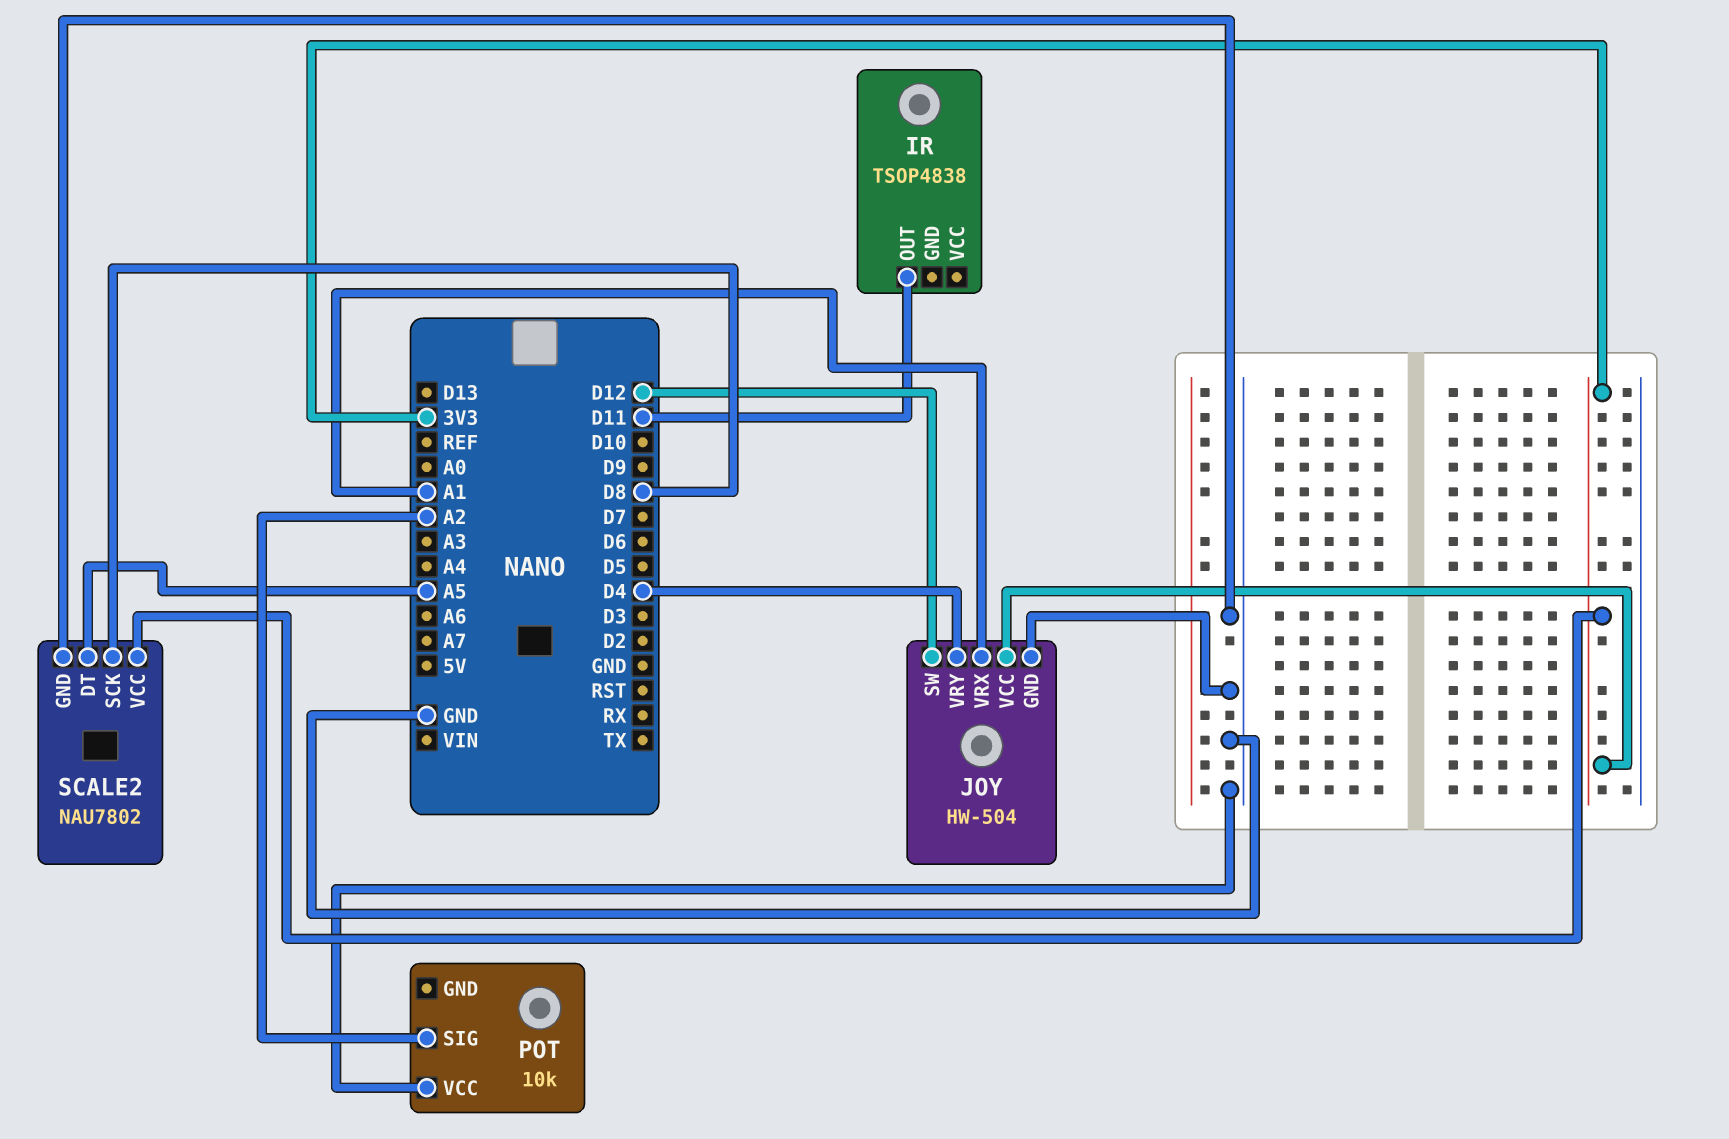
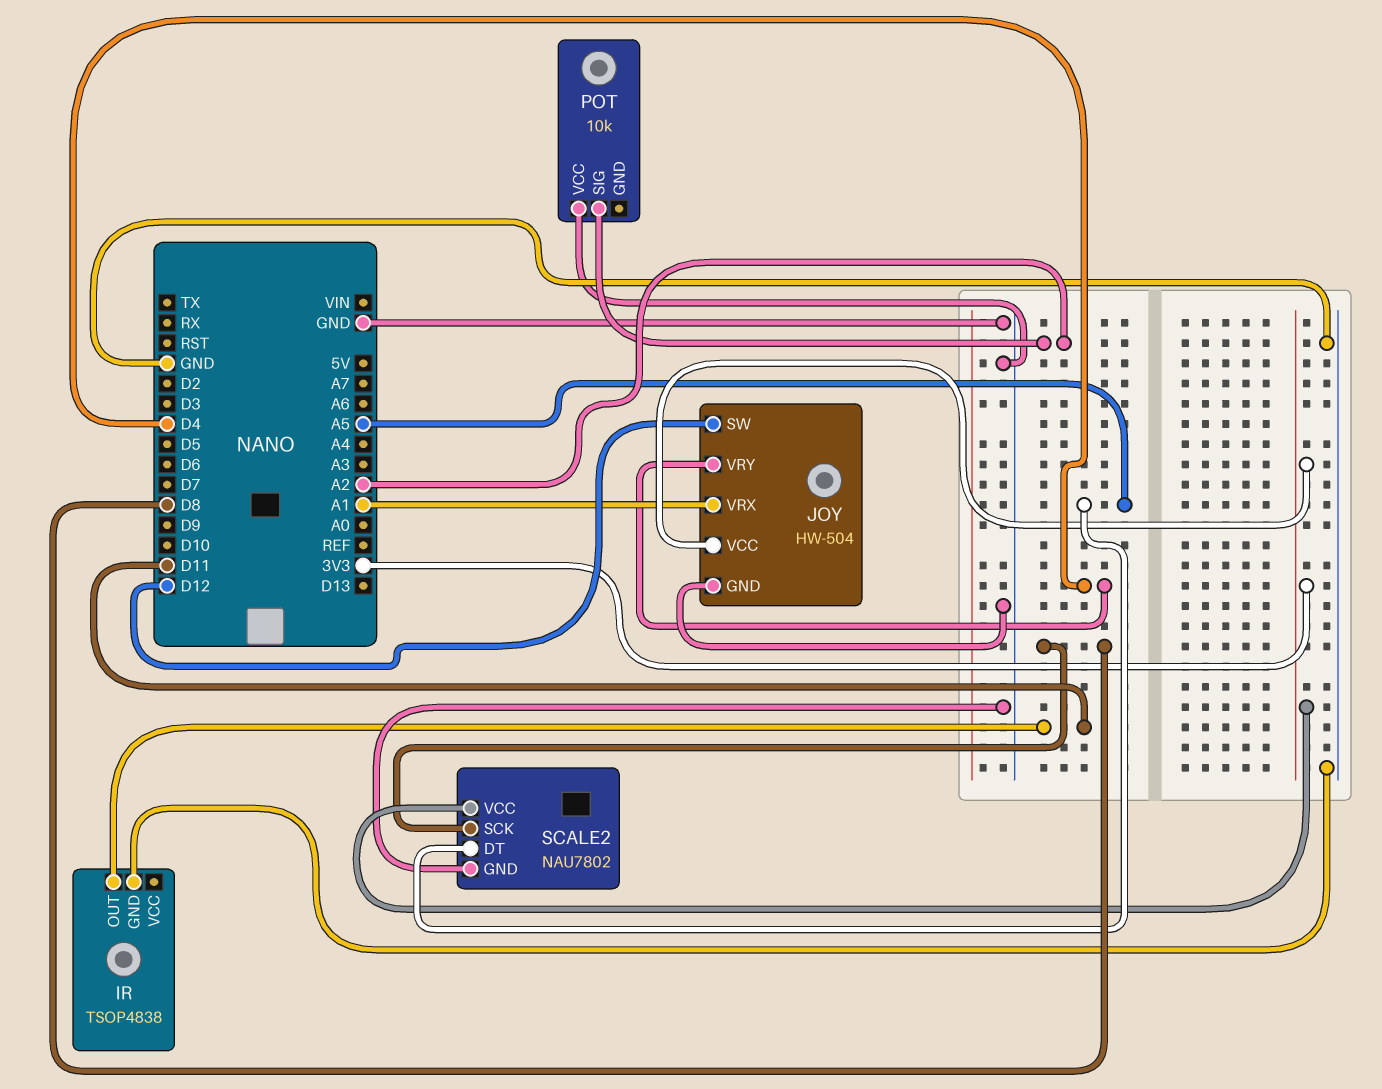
IR pin GND: none -> GND

